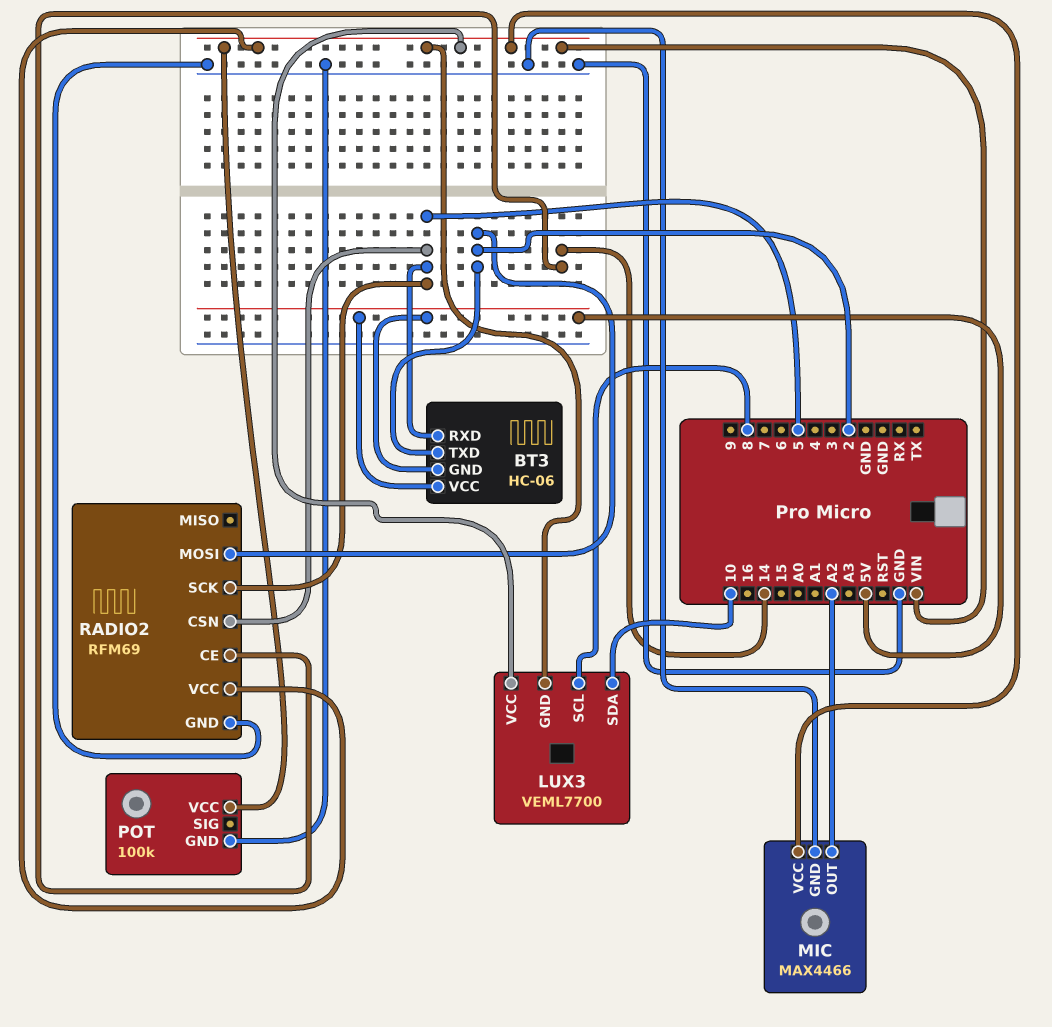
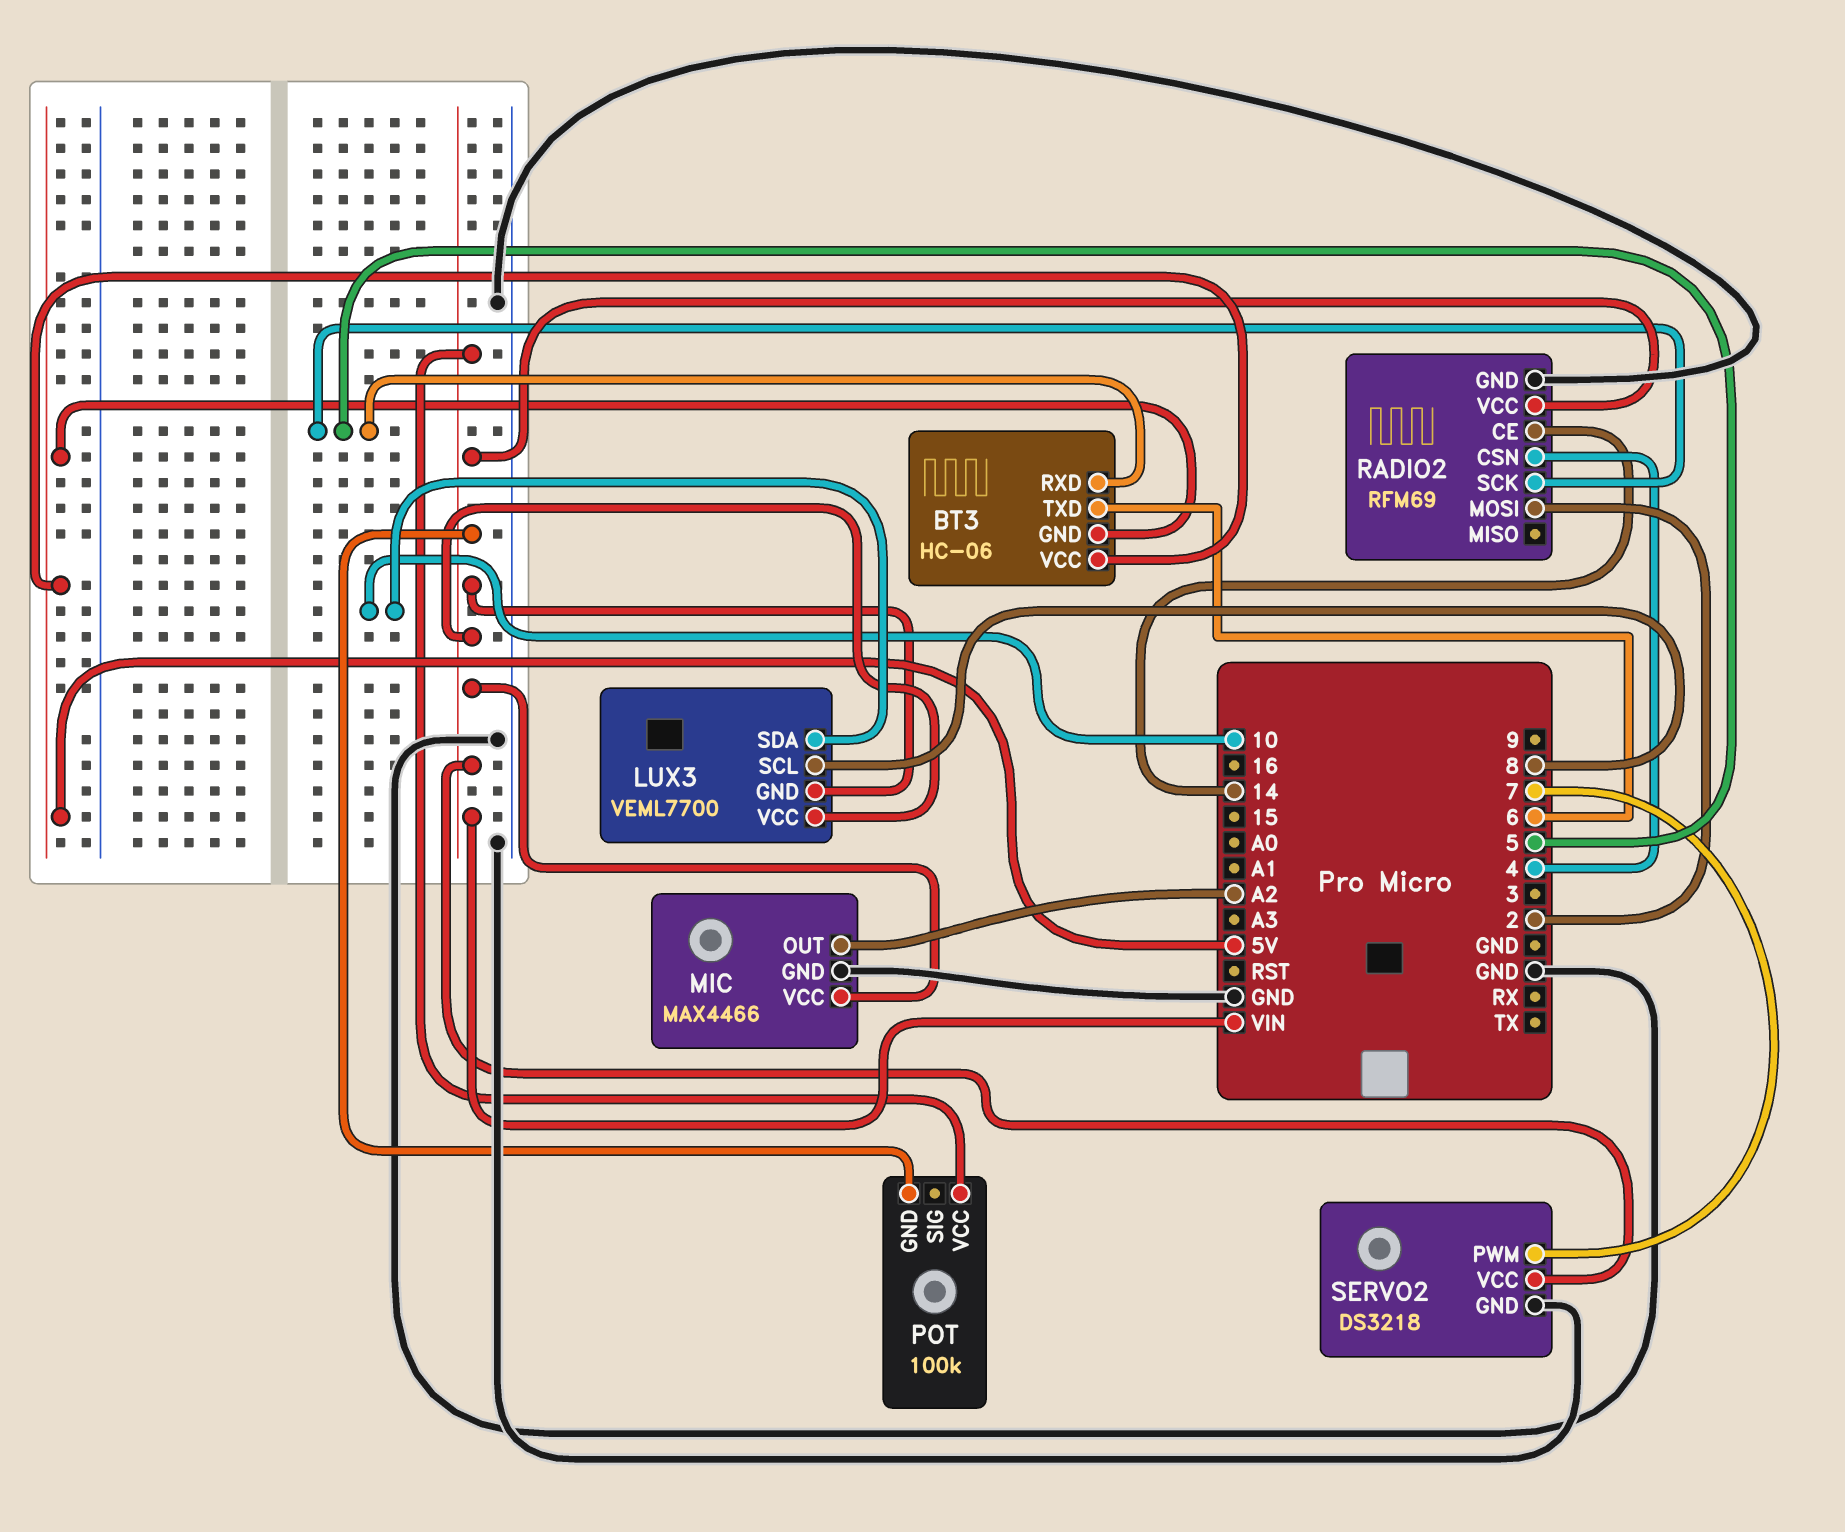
BT3 pin TXD: 2 -> 6
POT pin GND: GND -> VIN
RADIO2 pin CSN: 5 -> 4
SERVO2: none -> DS3218
SERVO2 pin GND: none -> GND
SERVO2 pin PWM: none -> 7
SERVO2 pin VCC: none -> VIN

